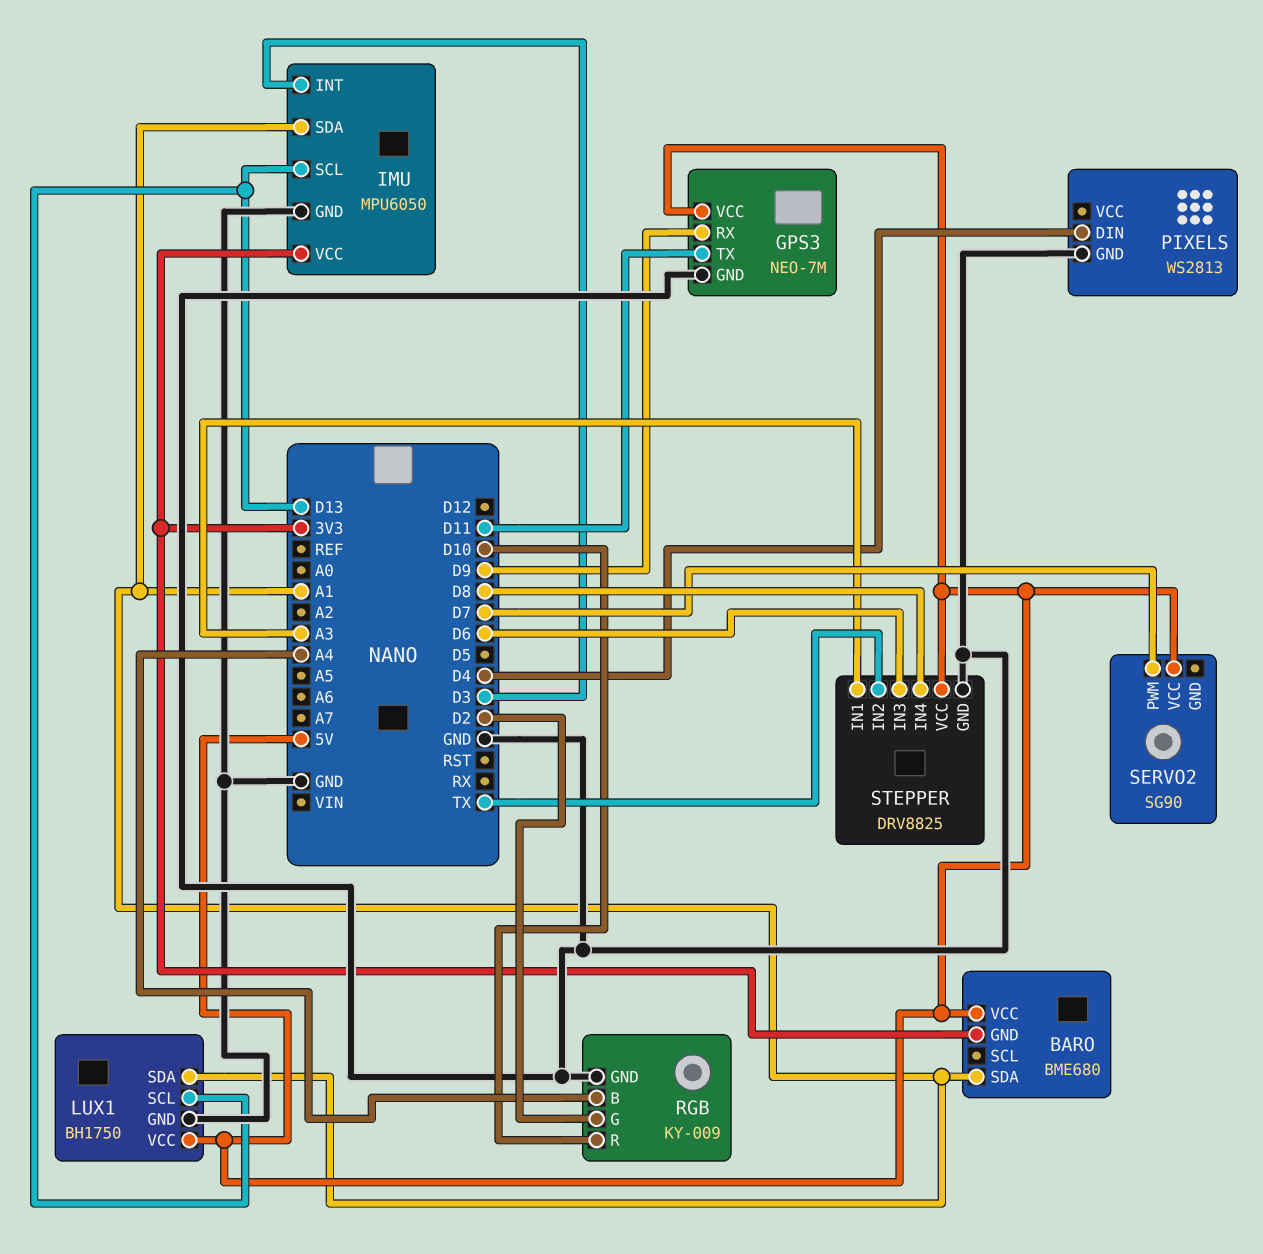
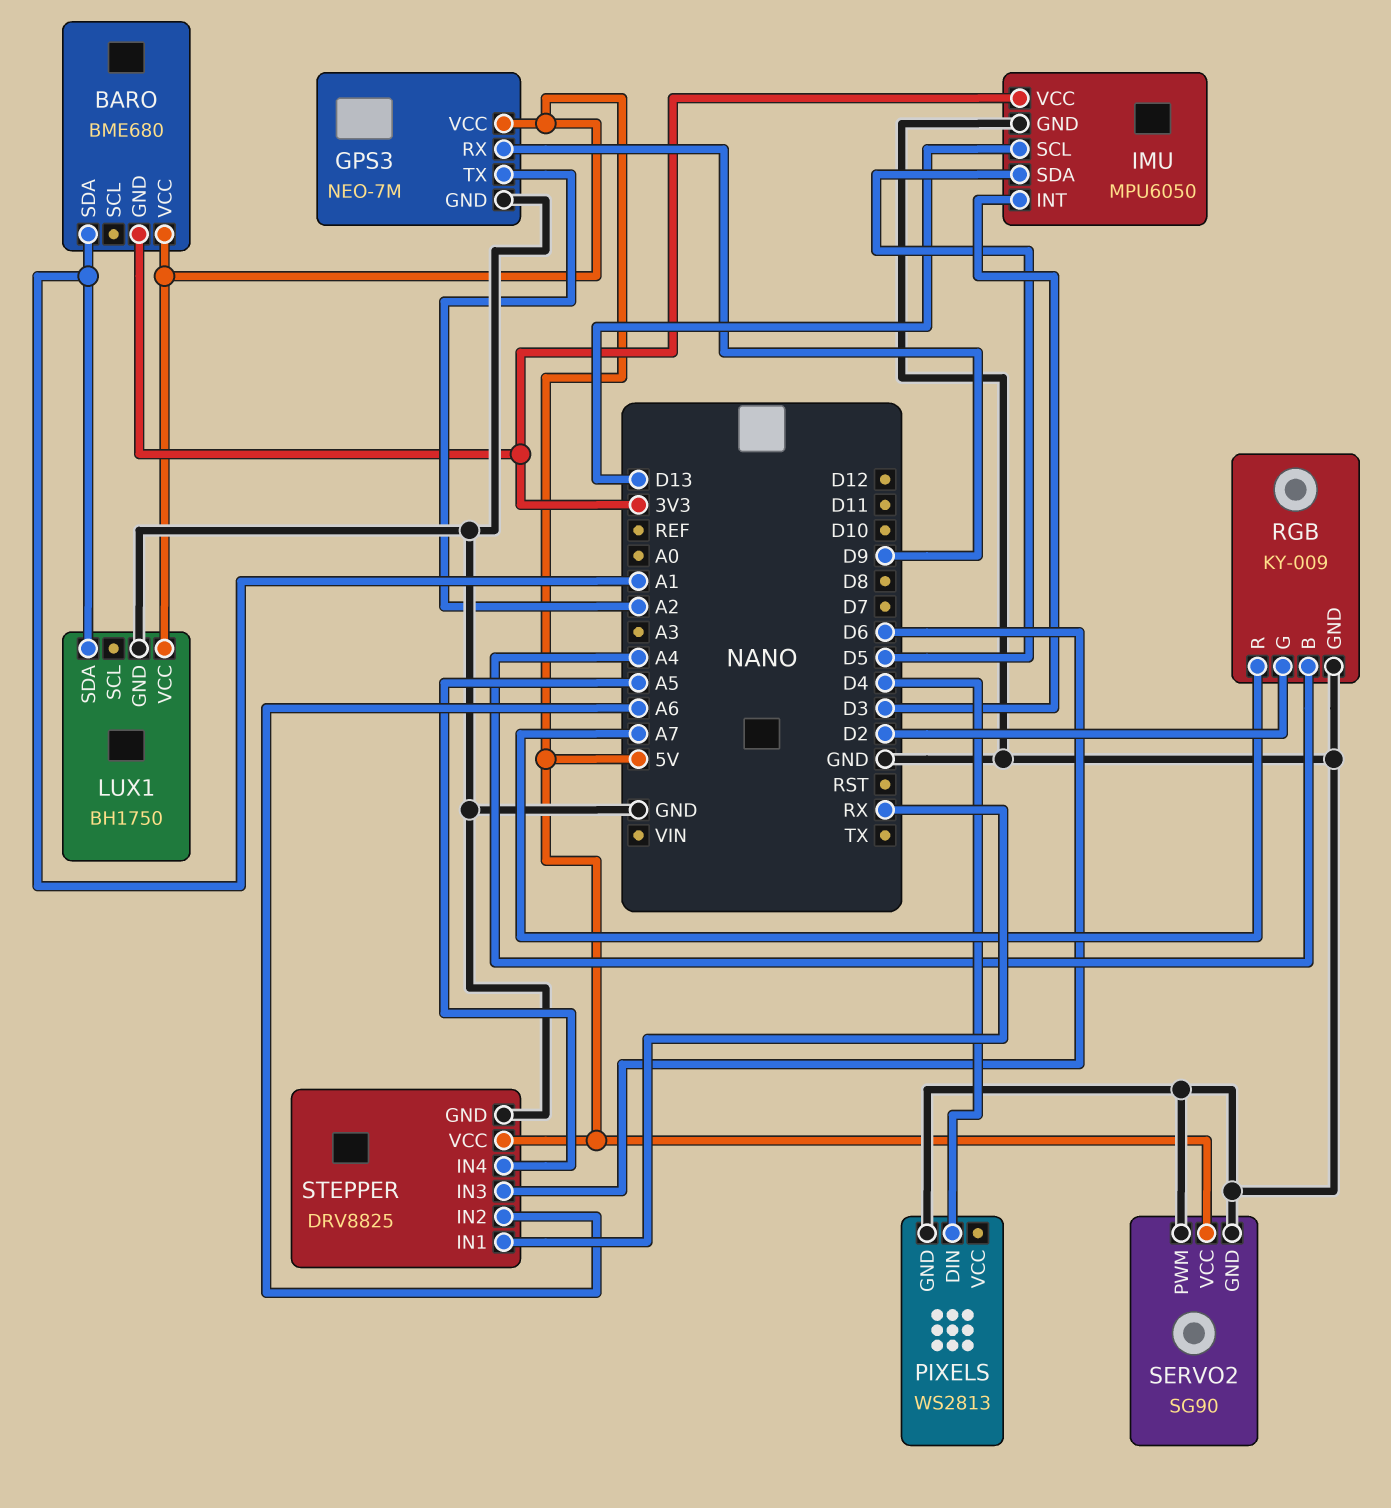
GPS3 pin TX: D11 -> A2
IMU pin SDA: A1 -> D5
LUX1 pin SCL: D13 -> none
RGB pin R: D10 -> A7
SERVO2 pin GND: none -> GND
SERVO2 pin PWM: D7 -> GND
STEPPER pin IN1: A3 -> RX
STEPPER pin IN2: TX -> A6
STEPPER pin IN4: D8 -> A5

